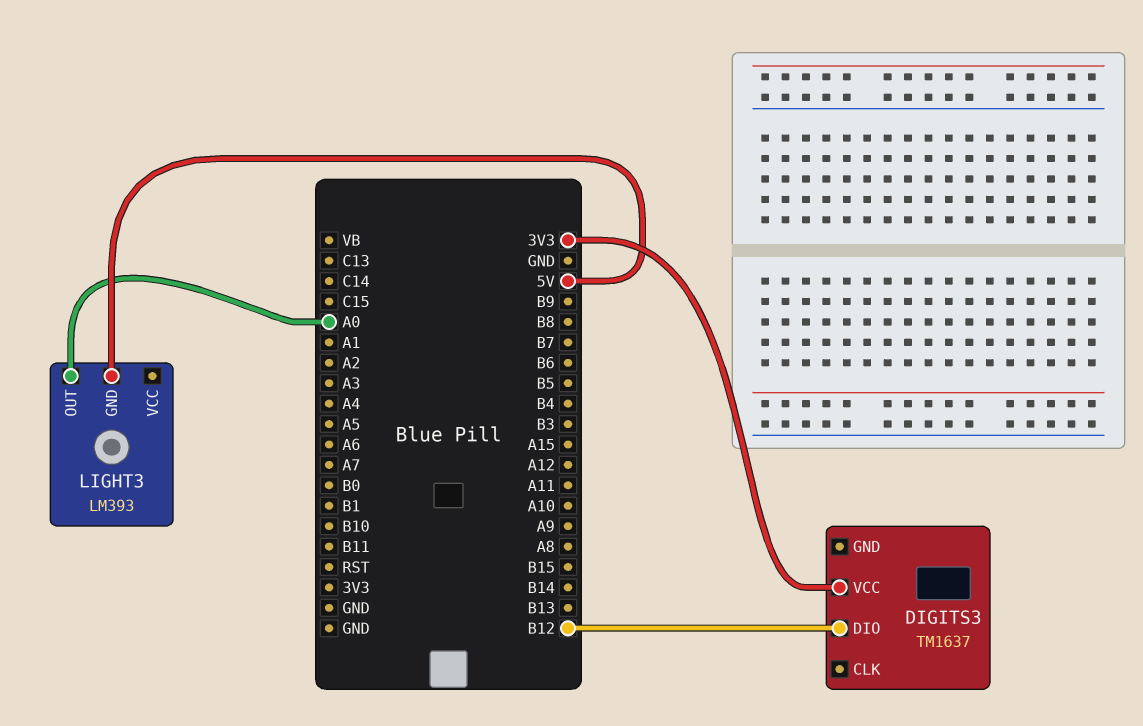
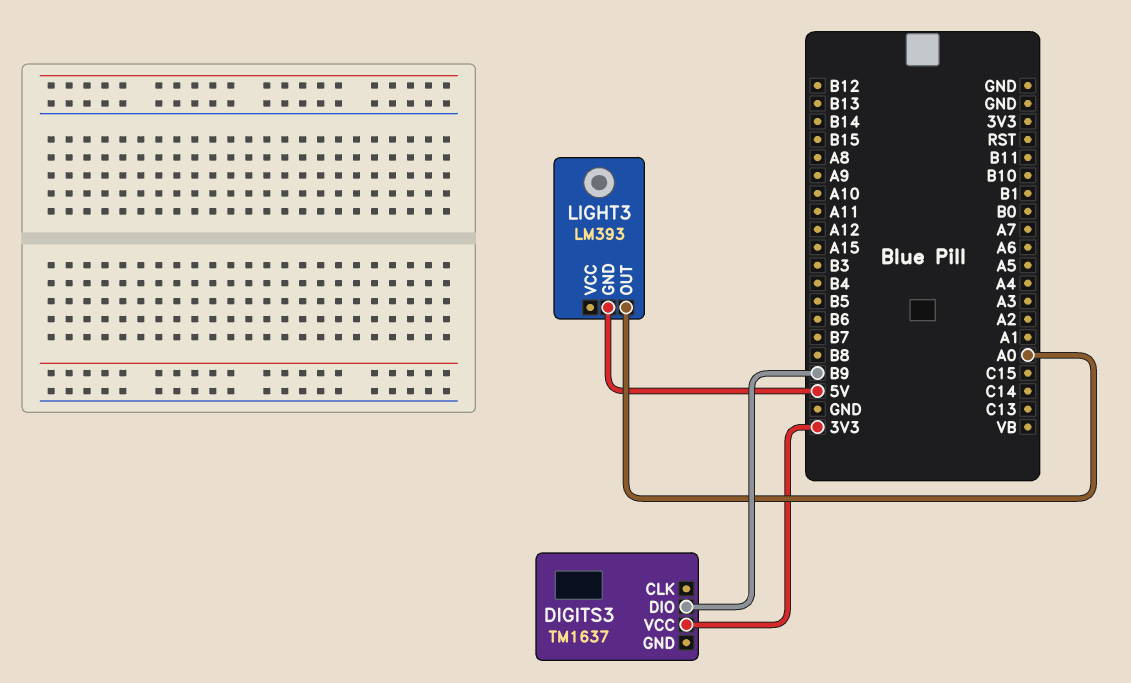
DIGITS3 pin DIO: B12 -> B9

